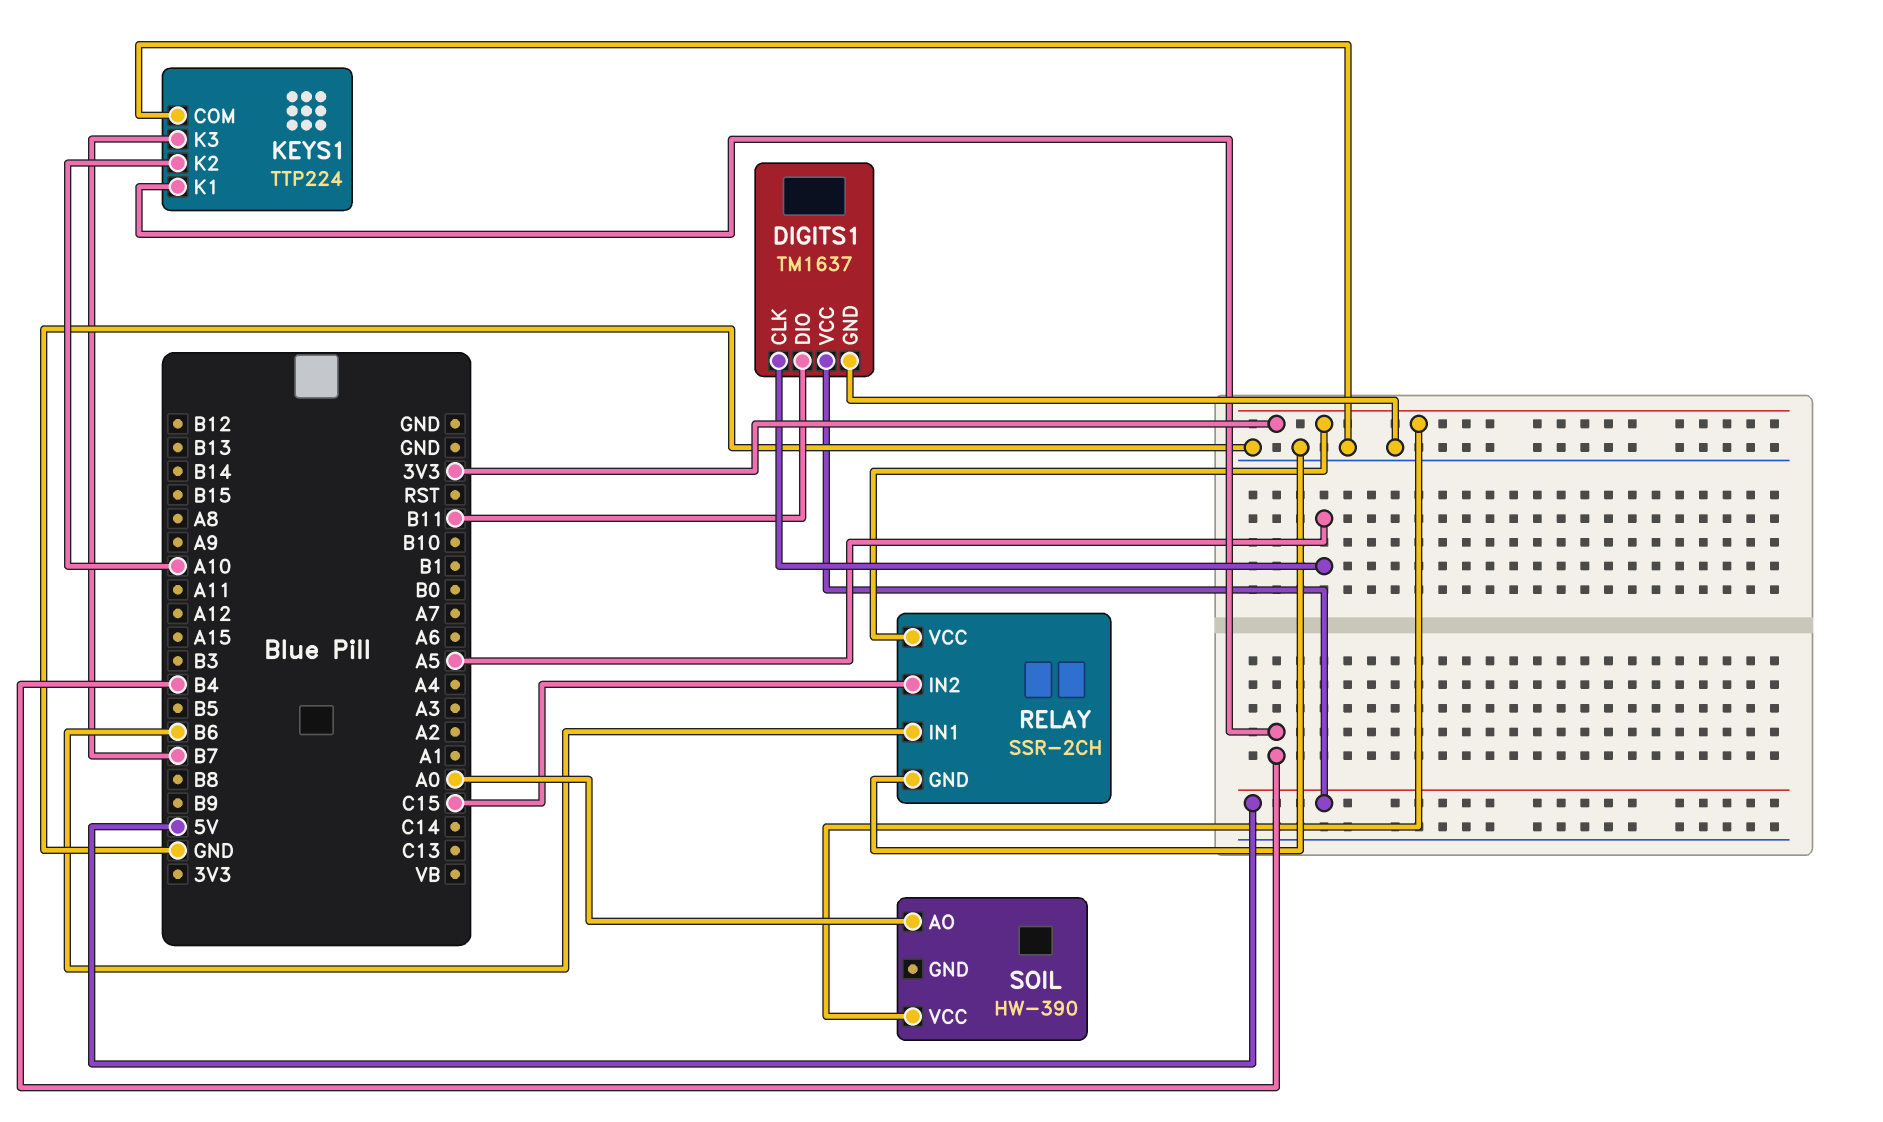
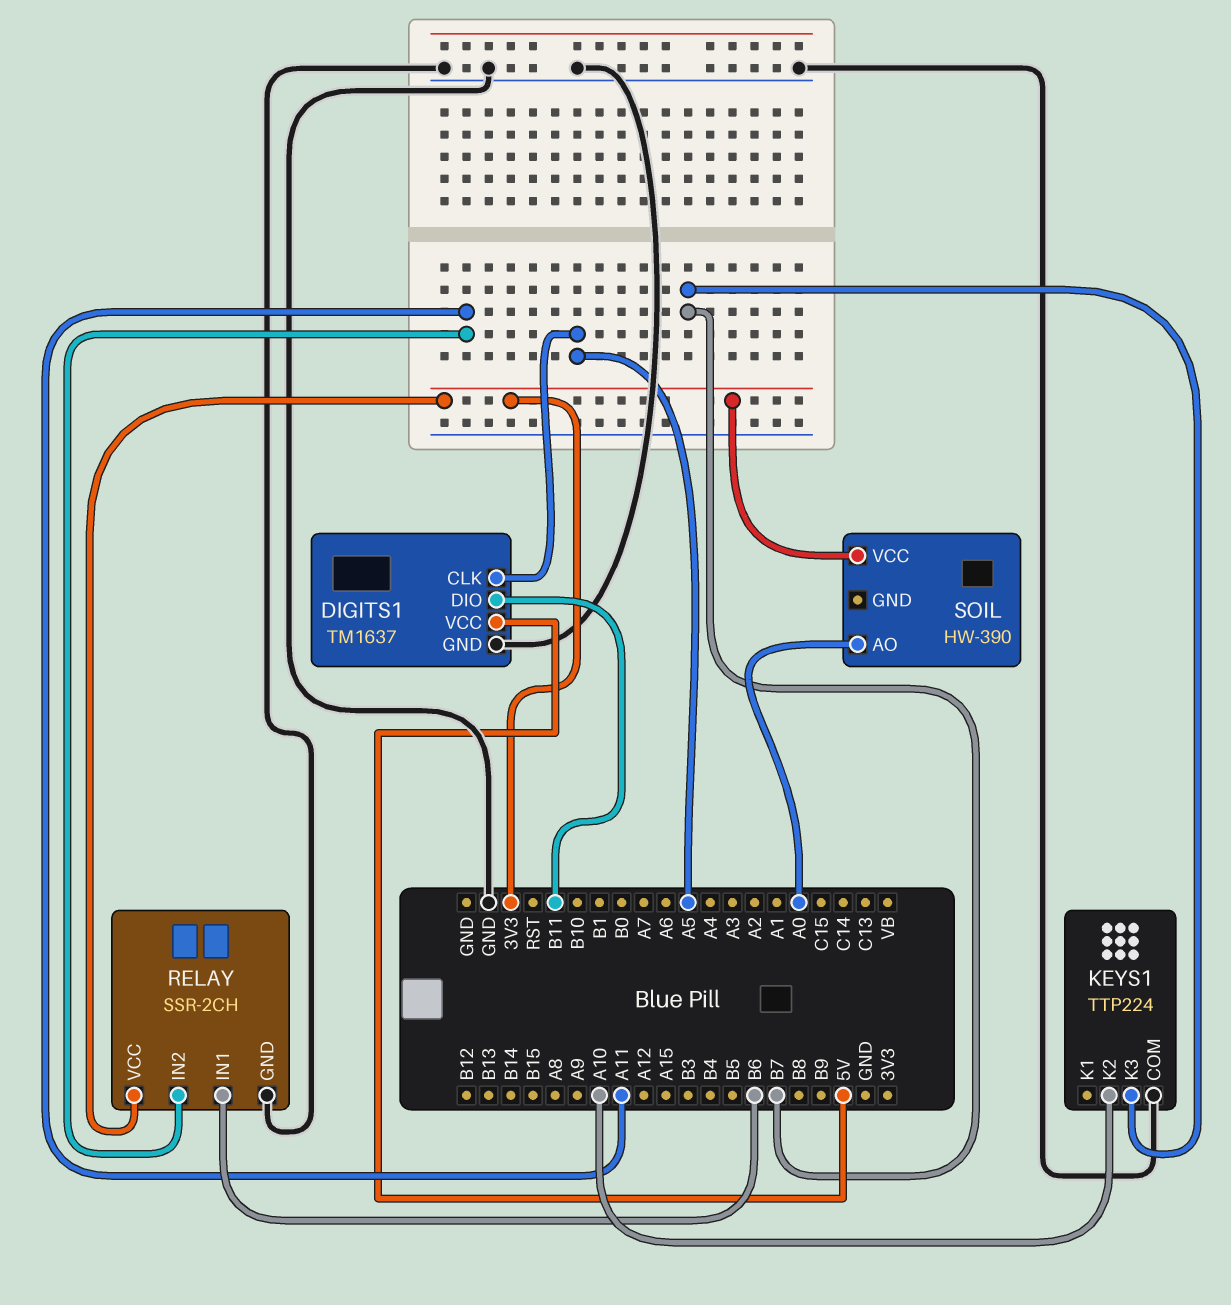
KEYS1 pin K1: B4 -> none
RELAY pin IN2: C15 -> A11

